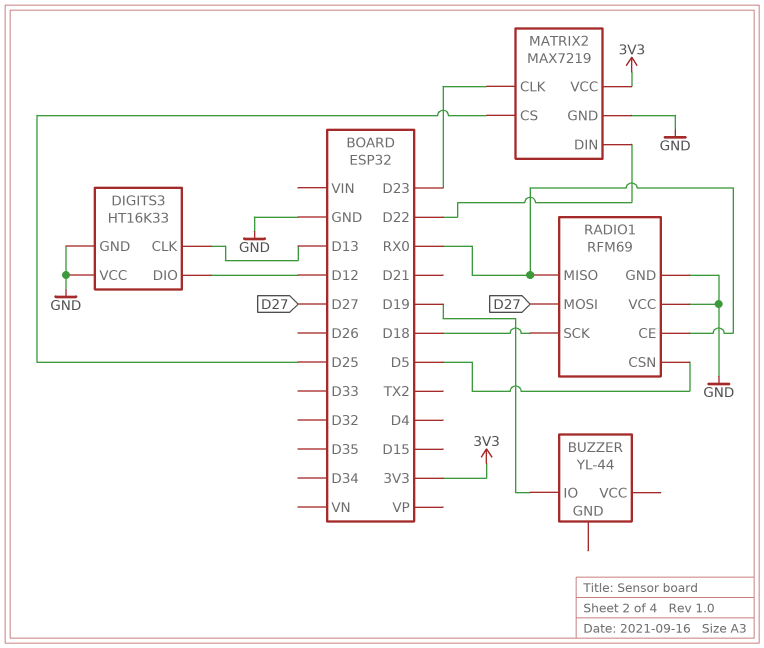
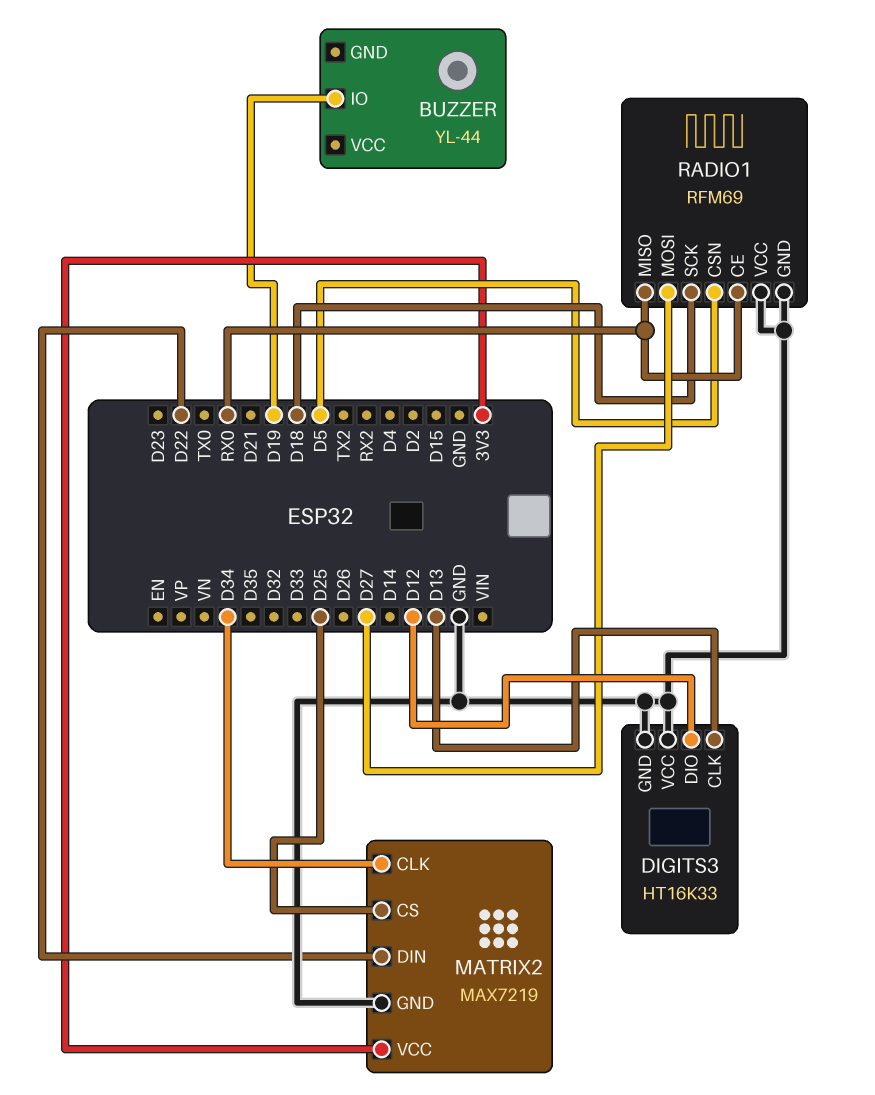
MATRIX2 pin CLK: D23 -> D34

